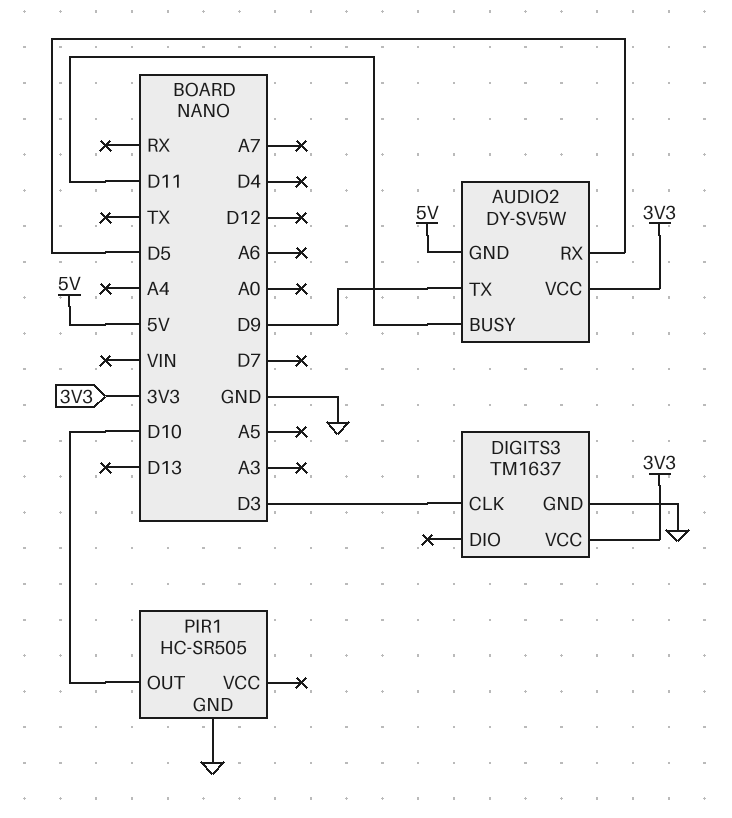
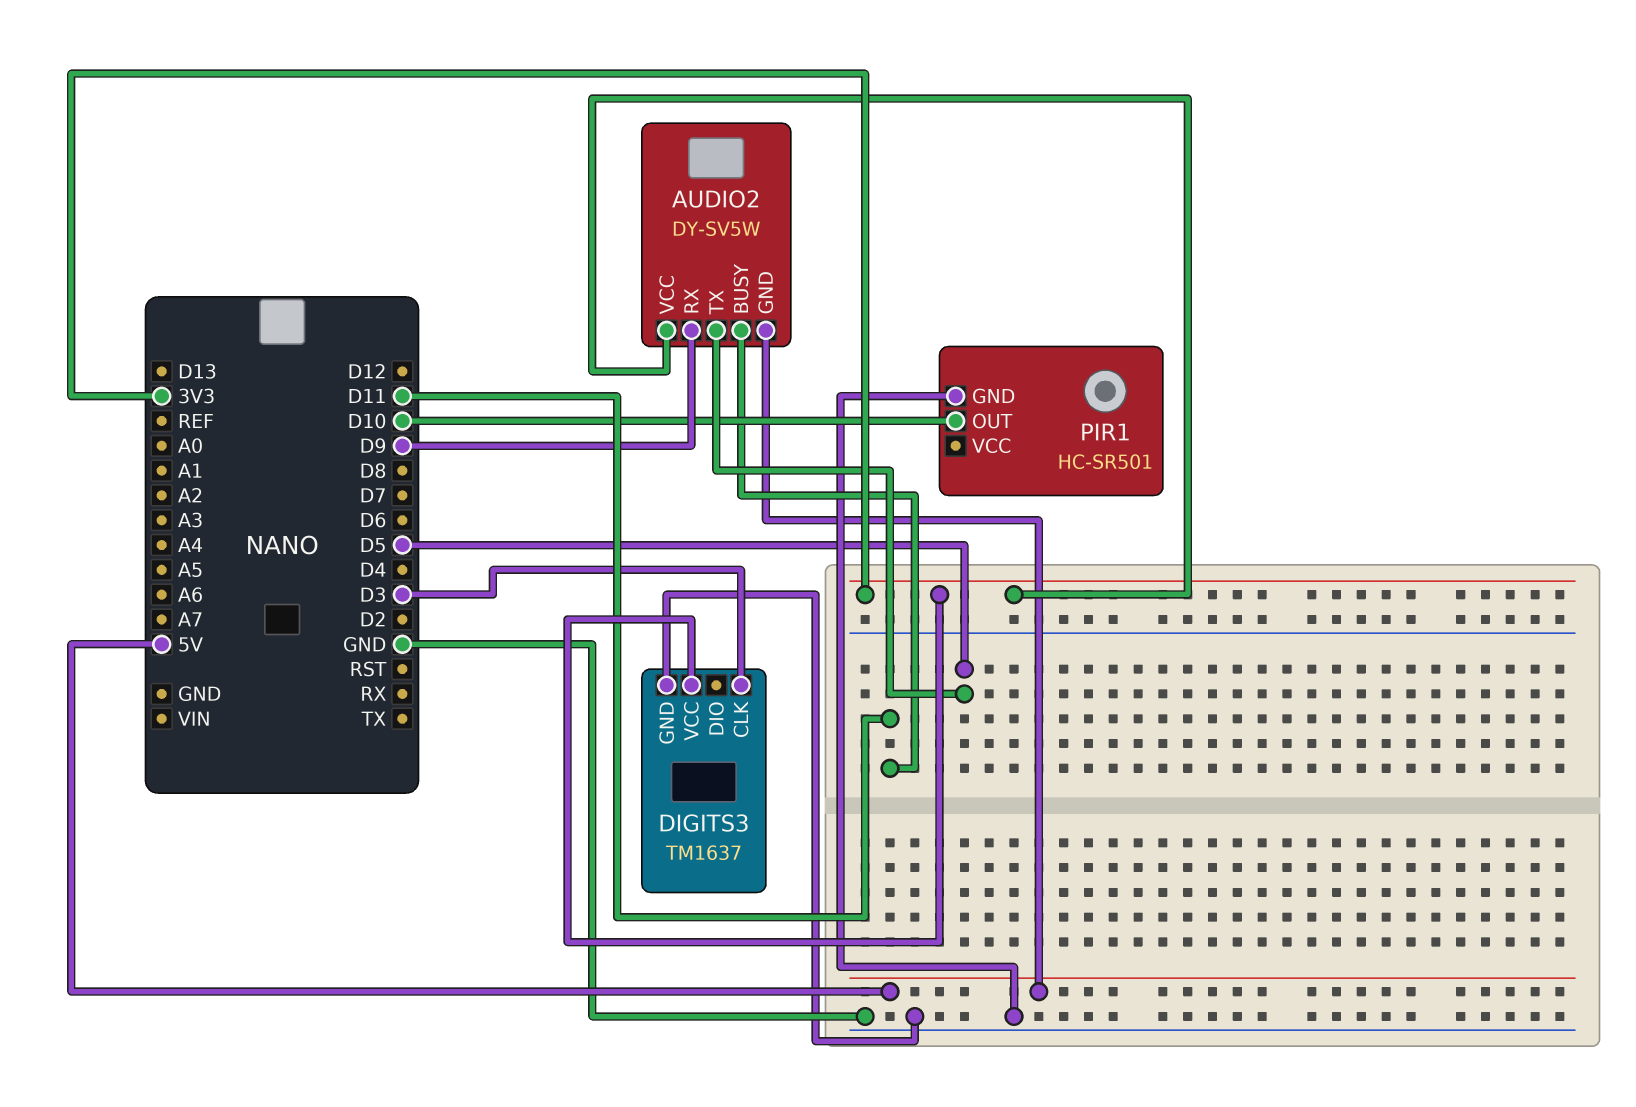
AUDIO2 pin RX: D5 -> D9
AUDIO2 pin TX: D9 -> D5
PIR1: HC-SR505 -> HC-SR501

